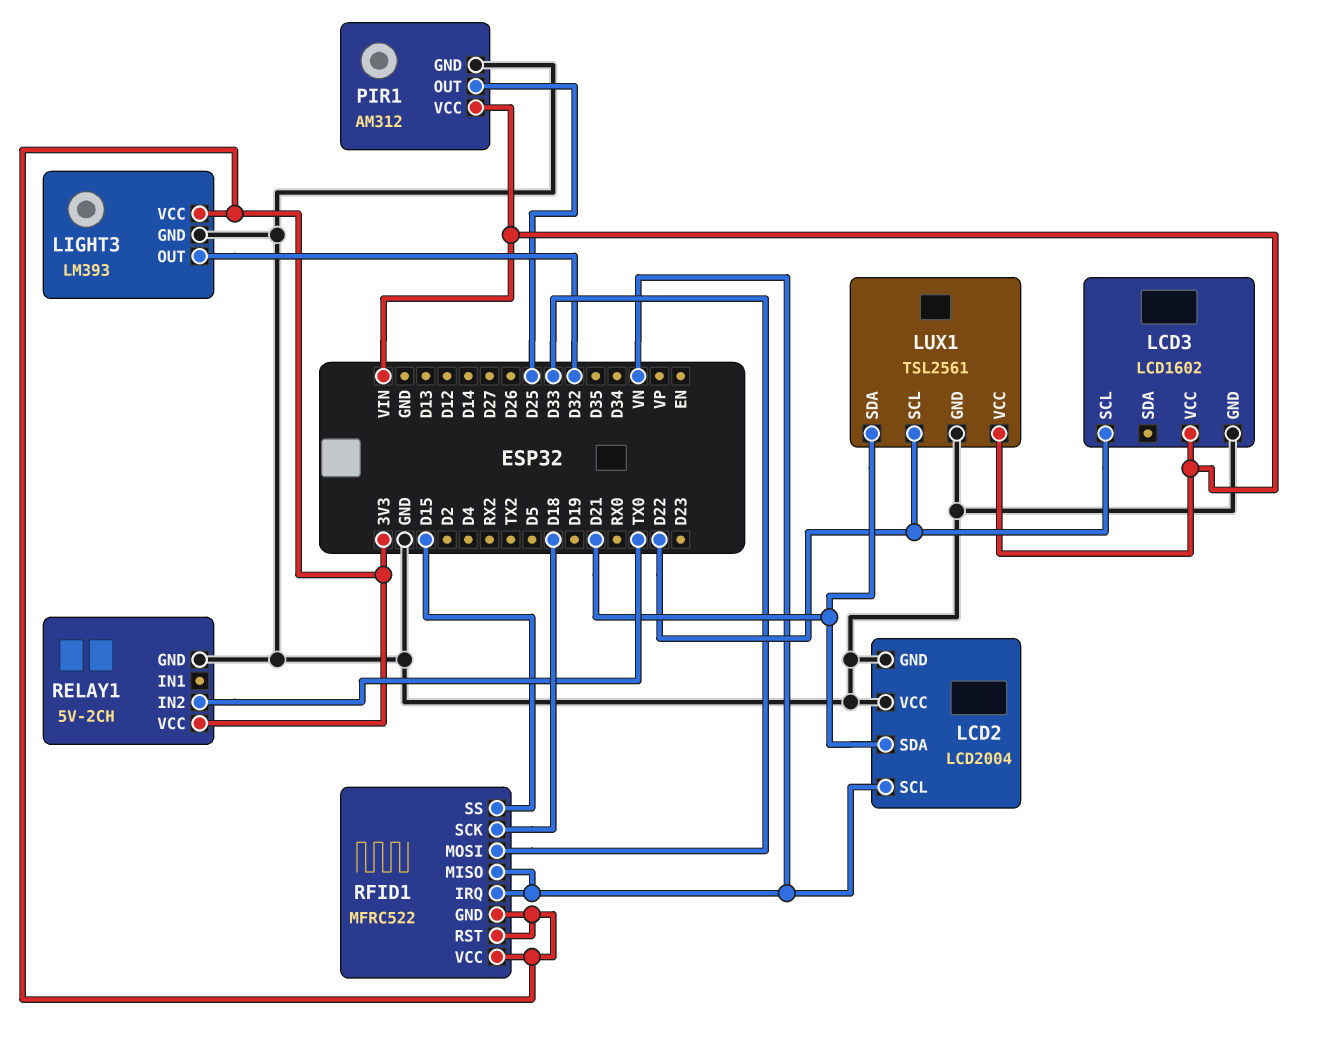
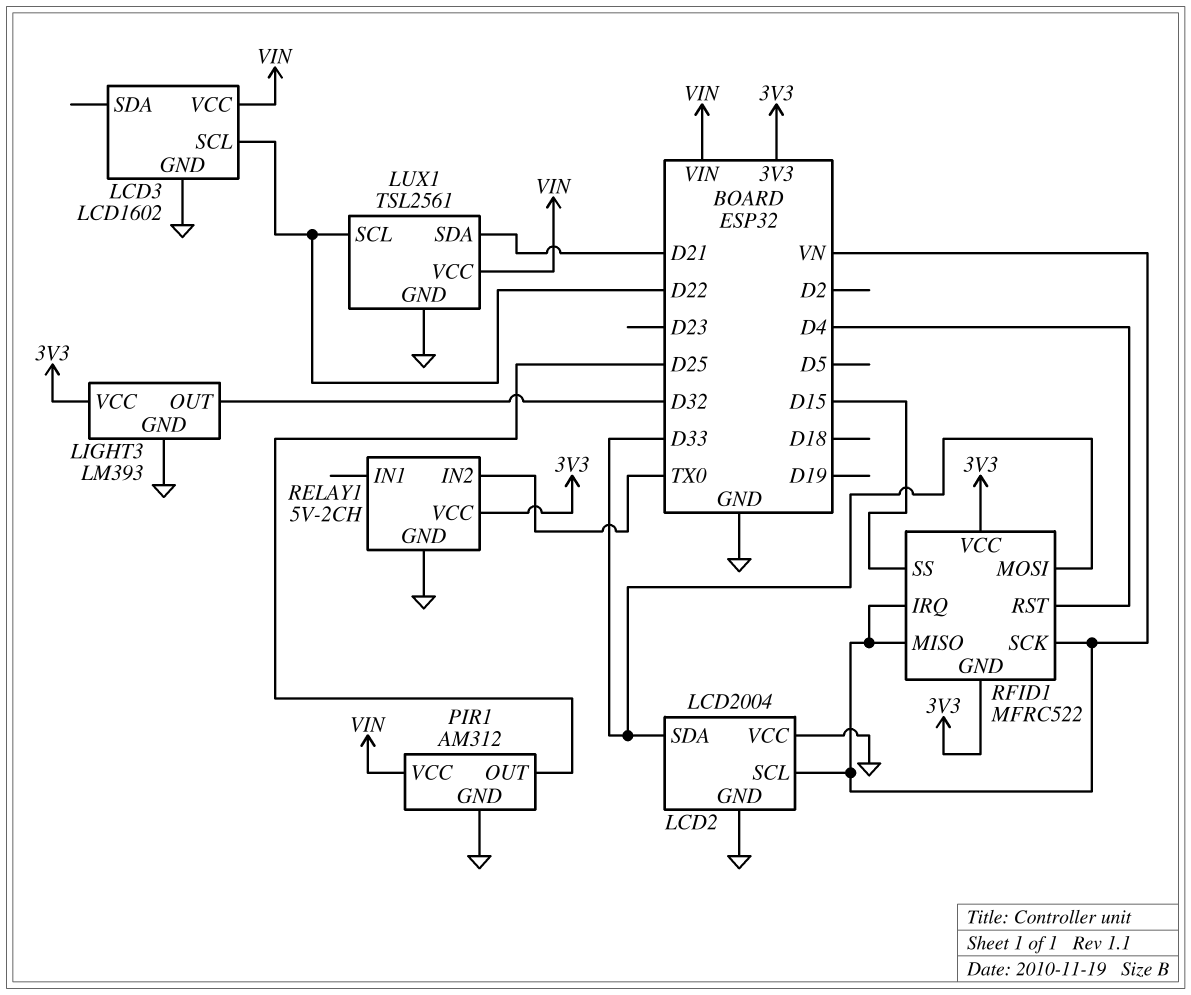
LCD2 pin SDA: D21 -> D33
RFID1 pin RST: 3V3 -> D4
RFID1 pin SCK: D18 -> VN

